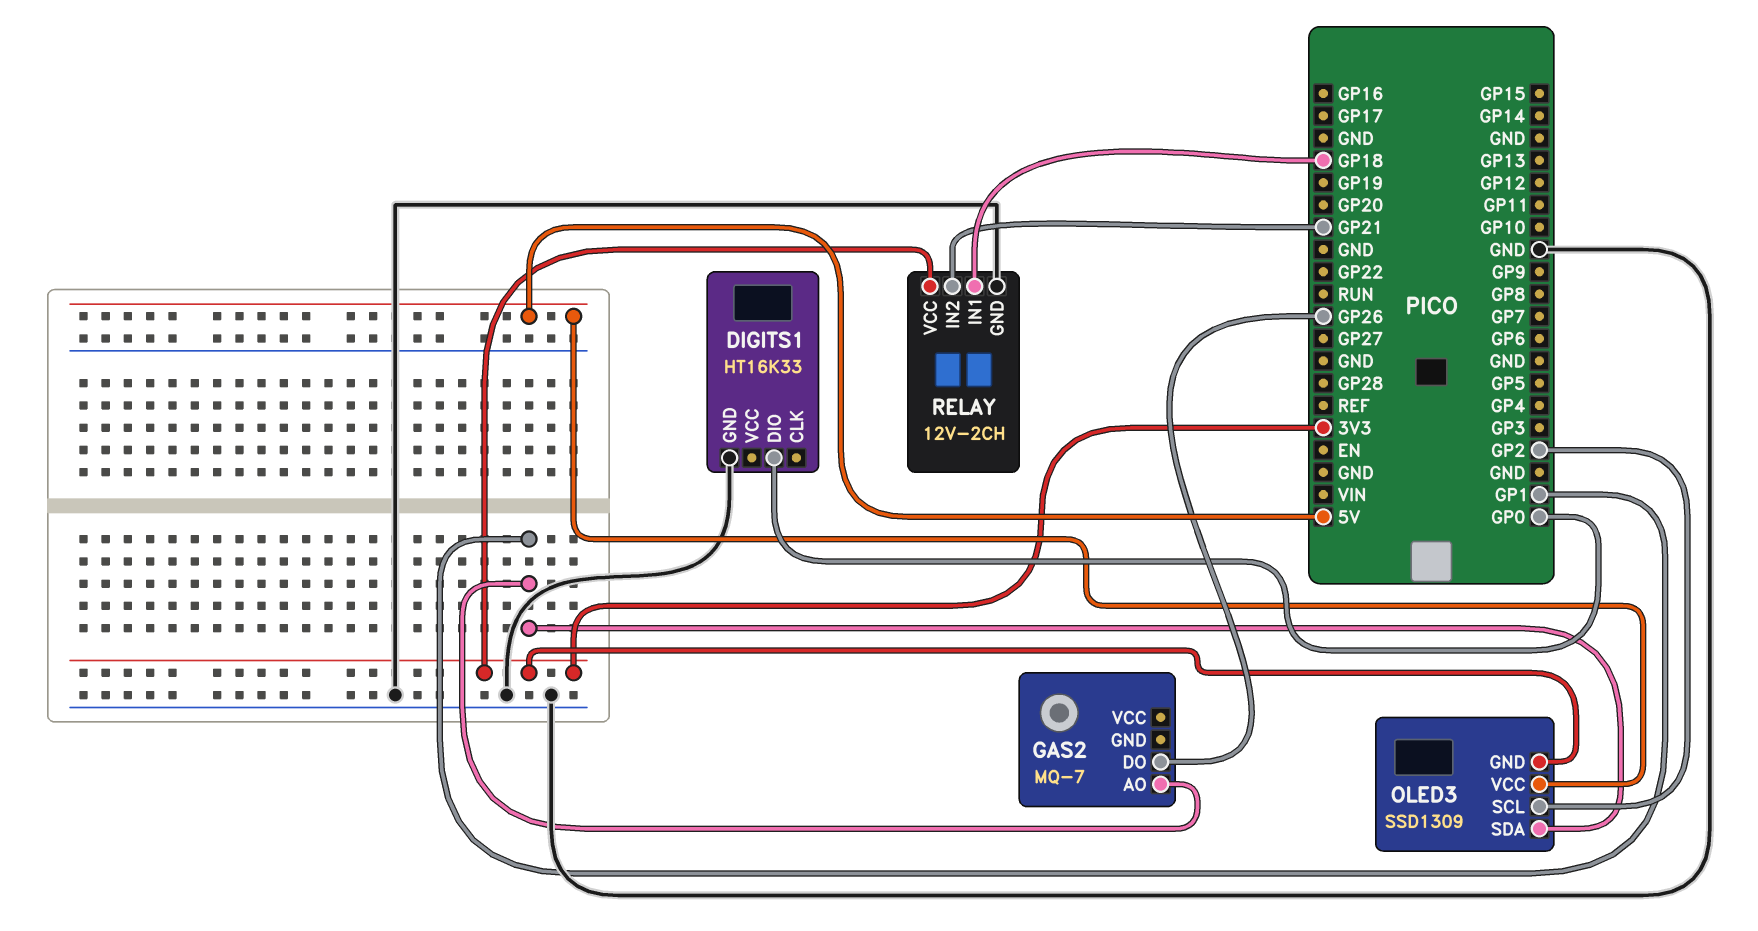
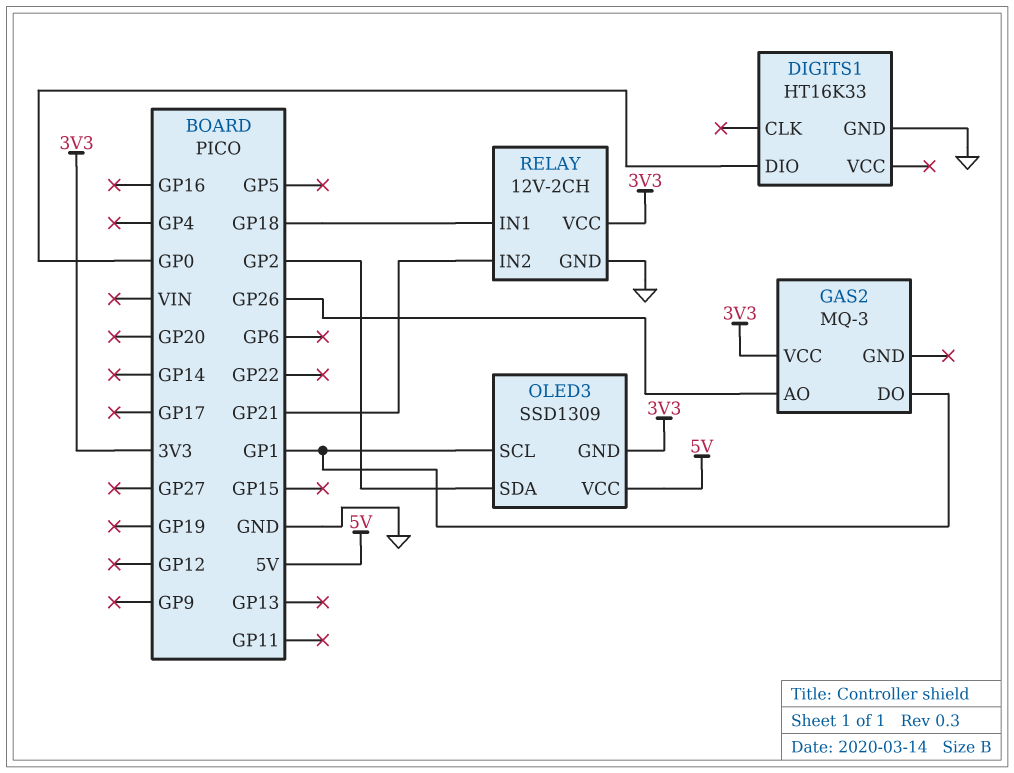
GAS2: MQ-7 -> MQ-3
GAS2 pin AO: GP1 -> GP26
GAS2 pin DO: GP26 -> GP1
GAS2 pin VCC: none -> 3V3
OLED3 pin SCL: GP2 -> GP1
OLED3 pin SDA: GP1 -> GP2

